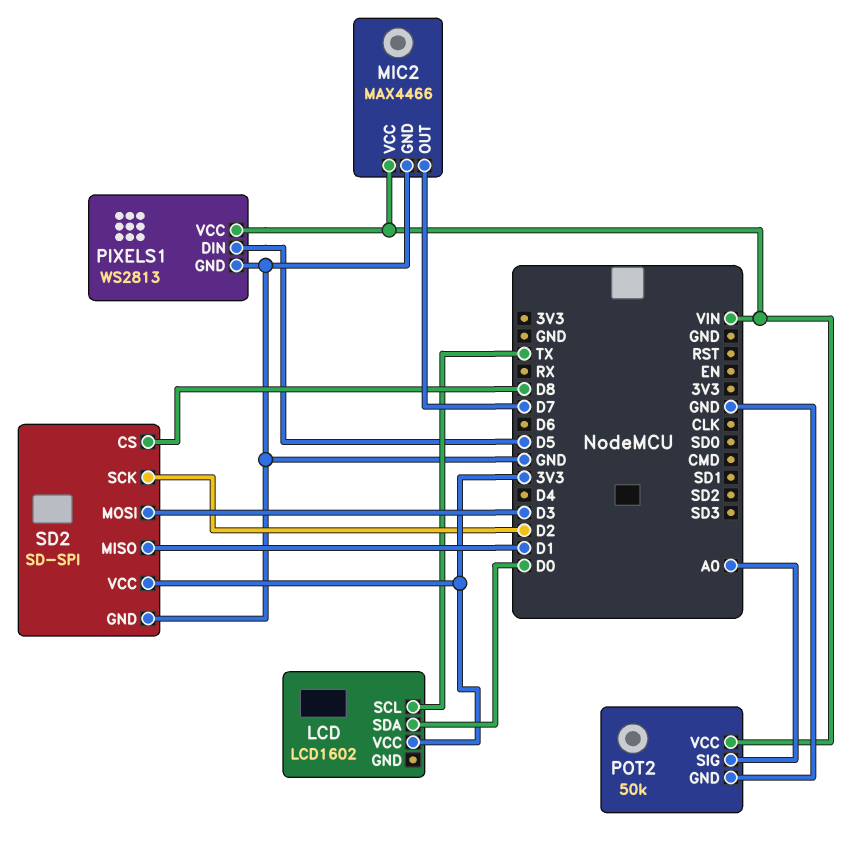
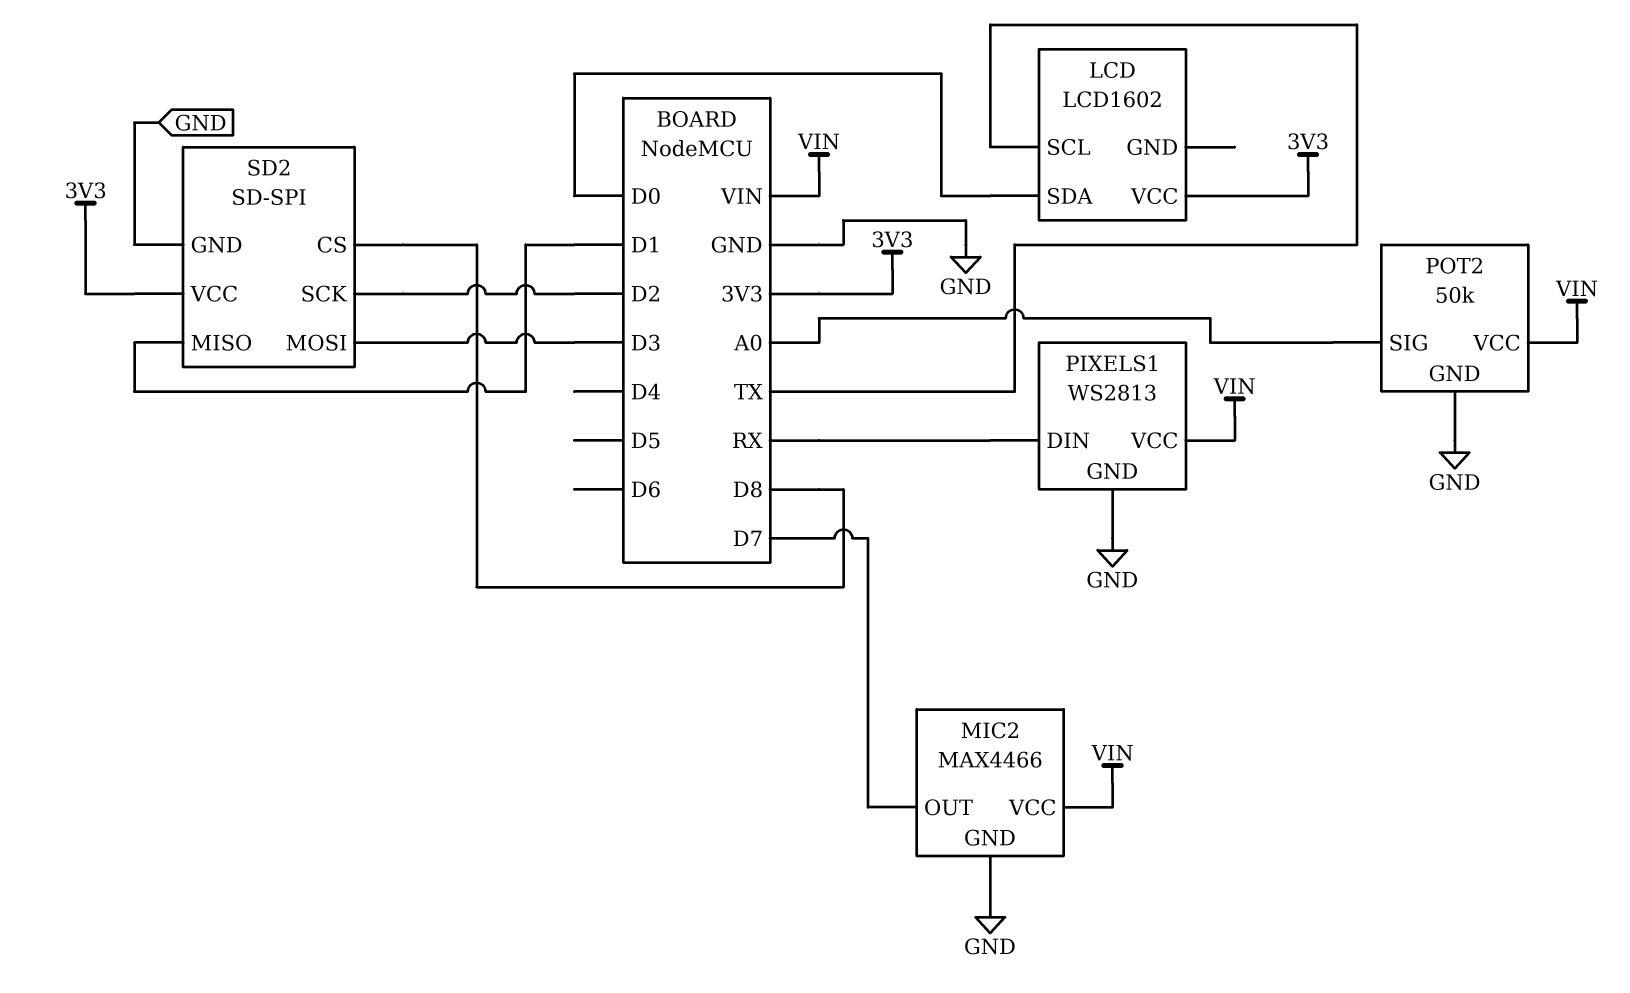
PIXELS1 pin DIN: D5 -> RX

